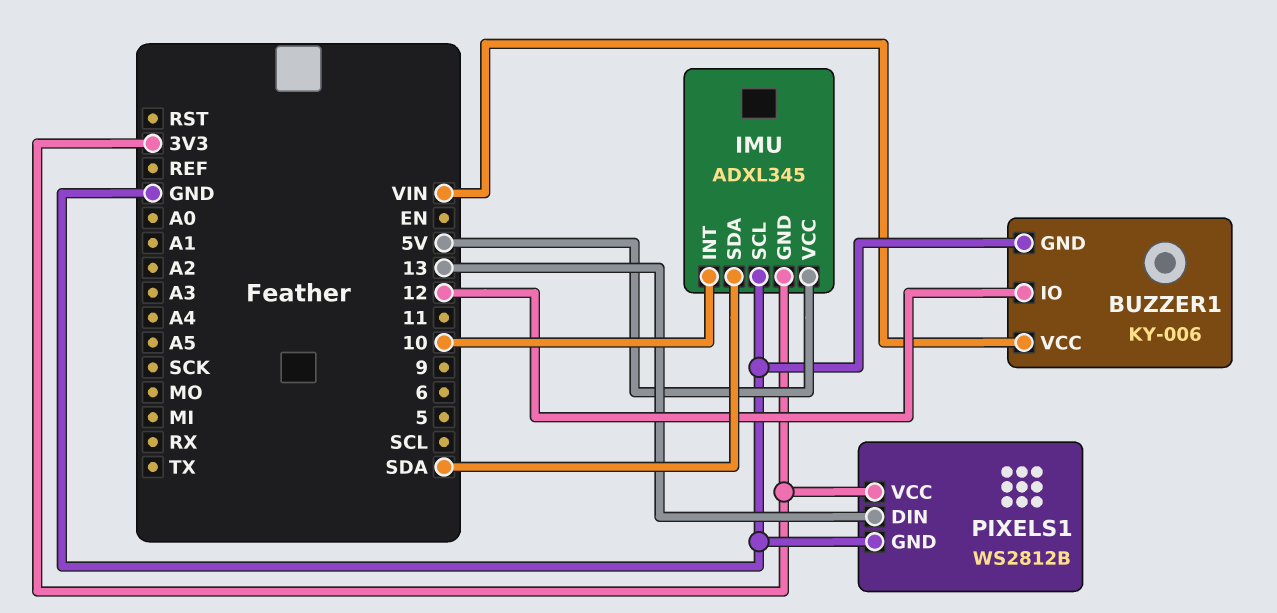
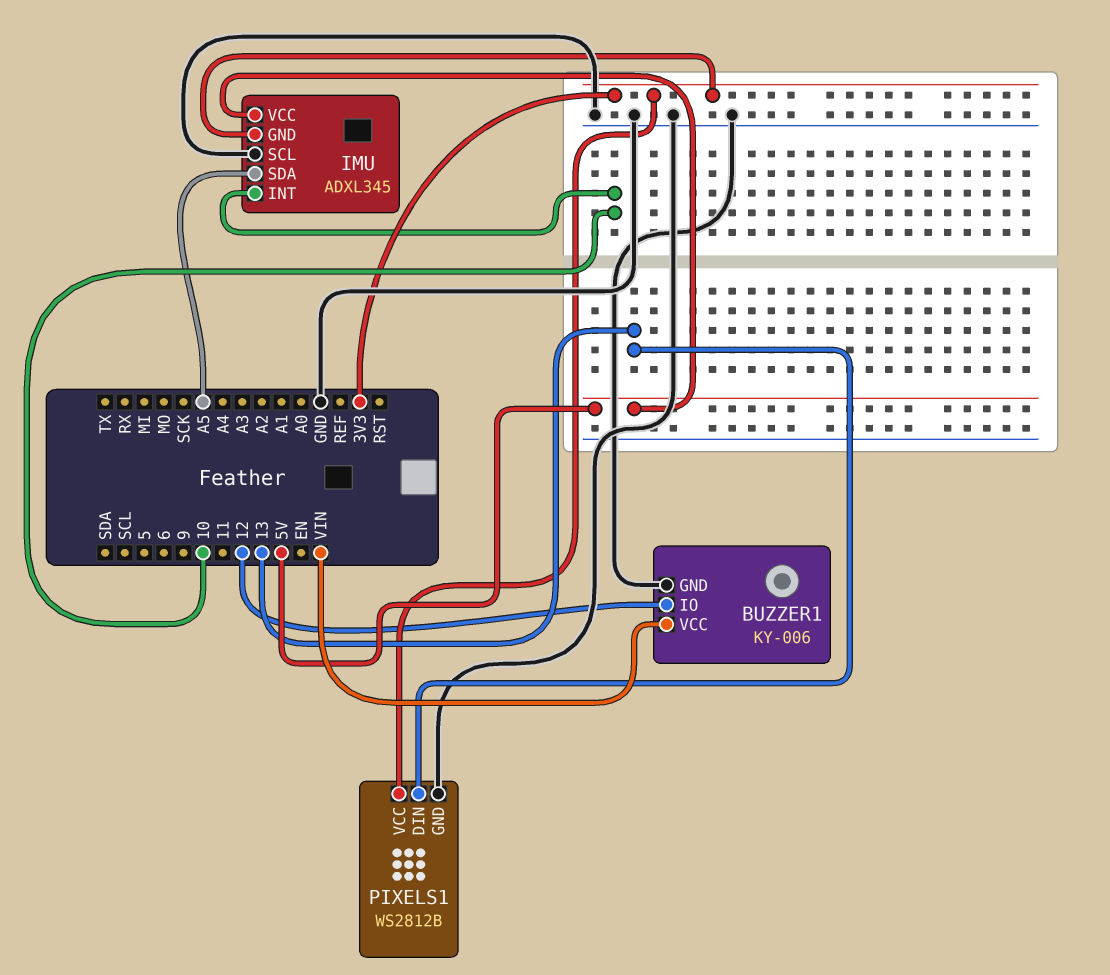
IMU pin SDA: SDA -> A5

